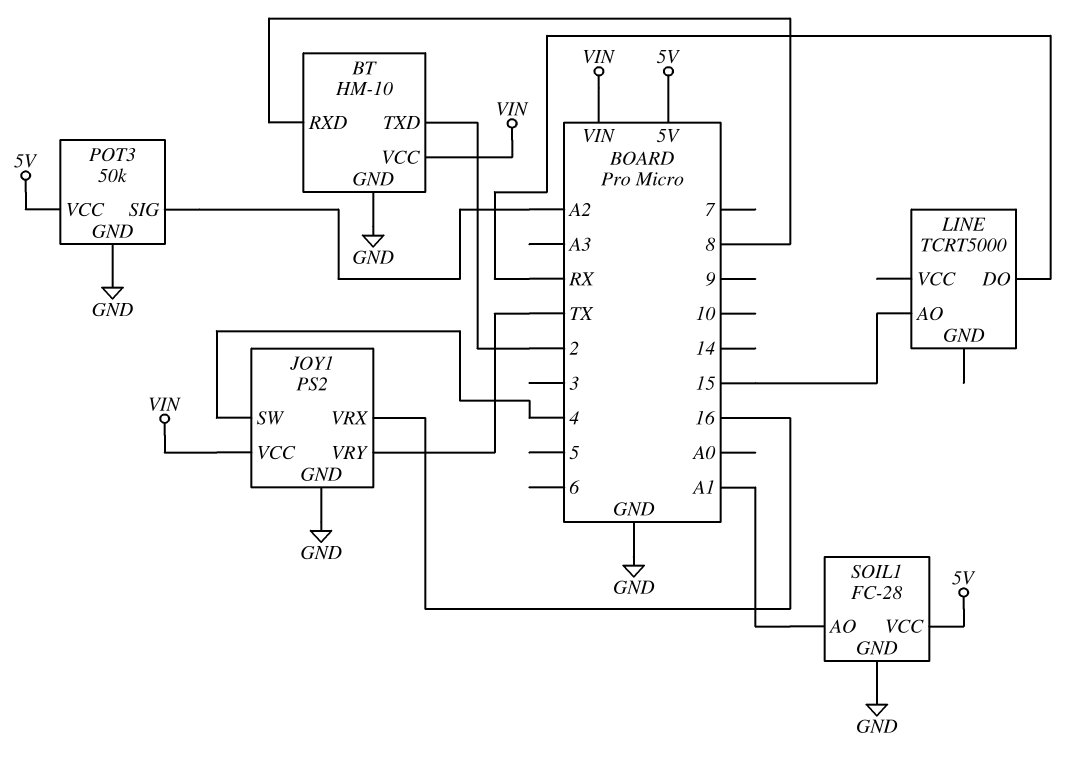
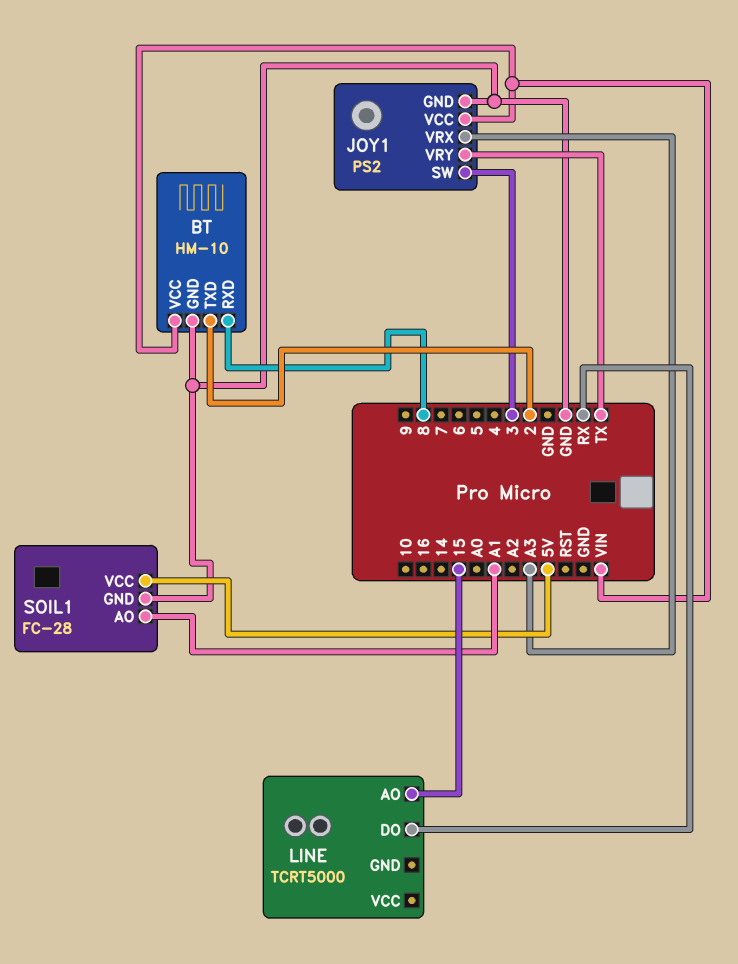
JOY1 pin SW: 4 -> 3
JOY1 pin VRX: 16 -> A3
POT3: 50k -> none
POT3 pin GND: GND -> none
POT3 pin SIG: A2 -> none
POT3 pin VCC: 5V -> none

